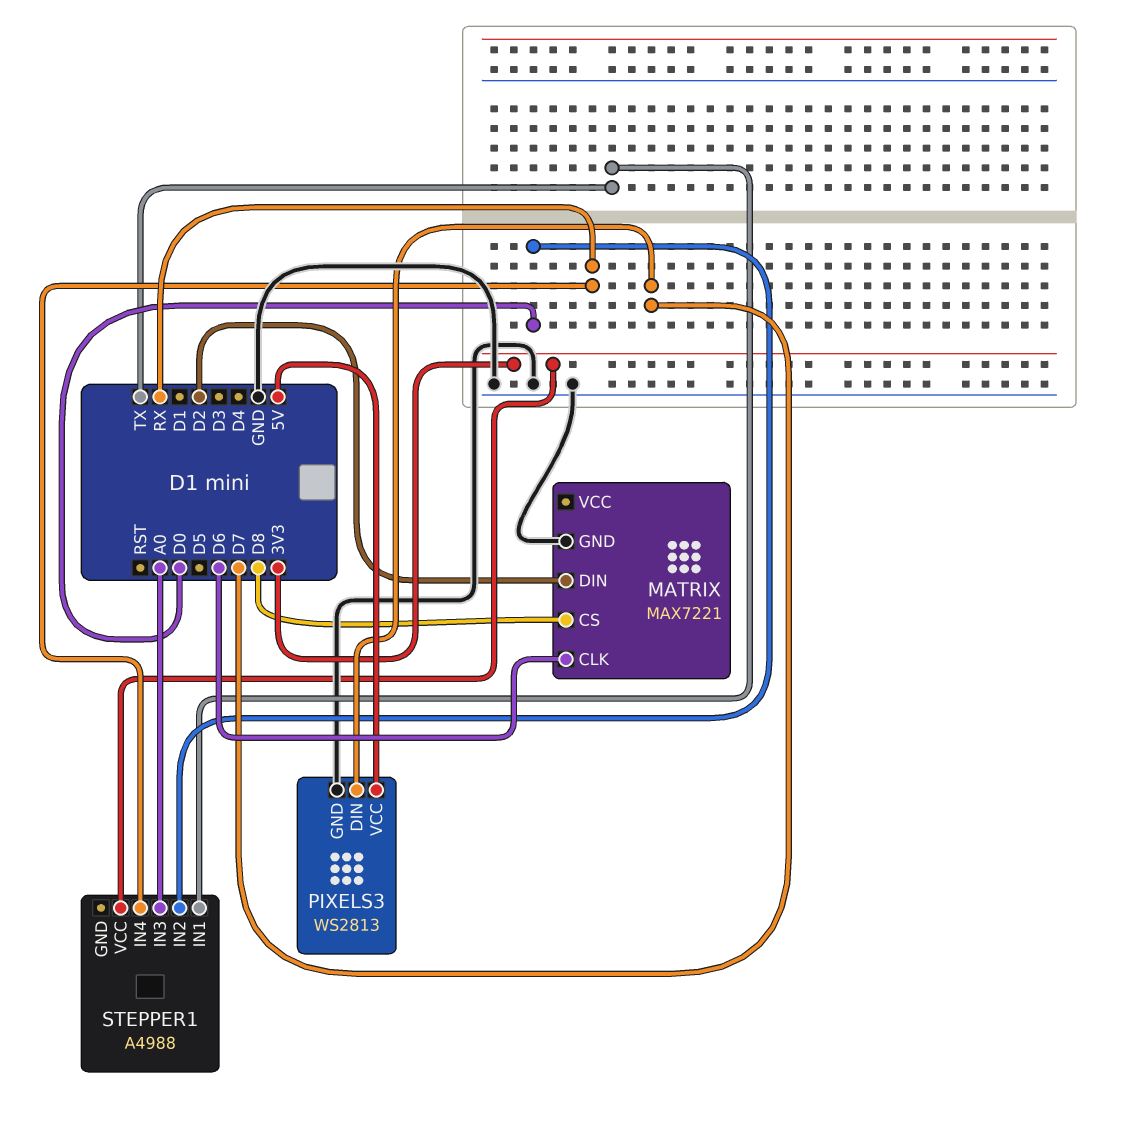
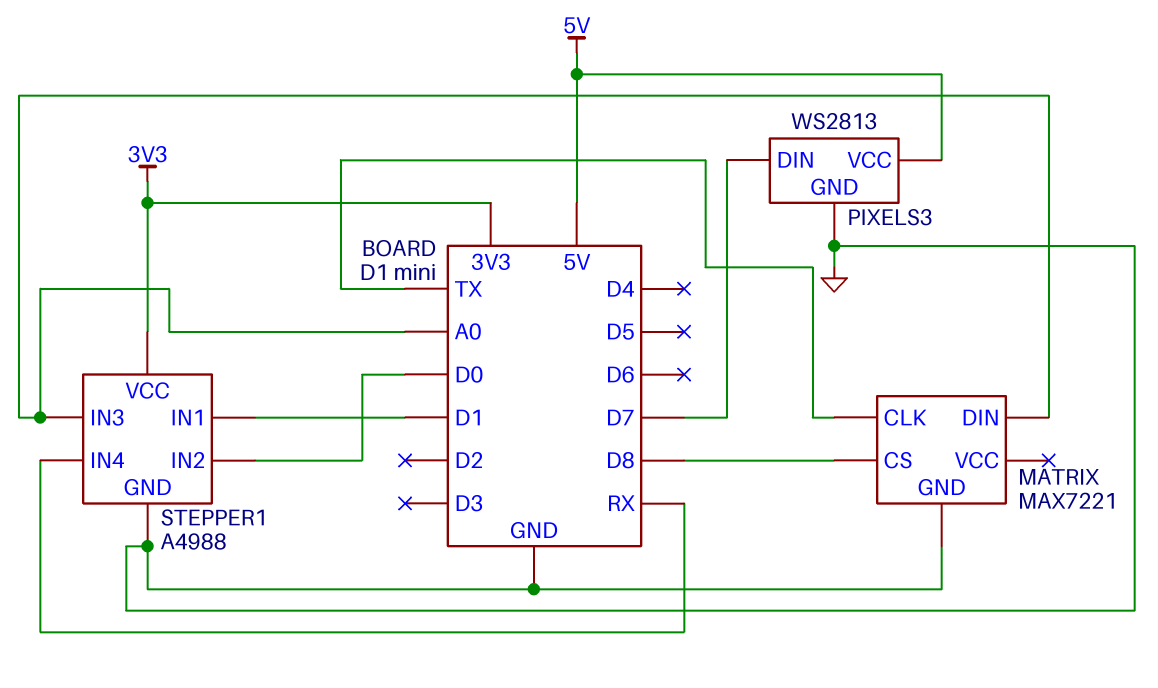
MATRIX pin CLK: D6 -> TX
MATRIX pin DIN: D2 -> A0
STEPPER1 pin GND: none -> GND
STEPPER1 pin IN1: TX -> D1

